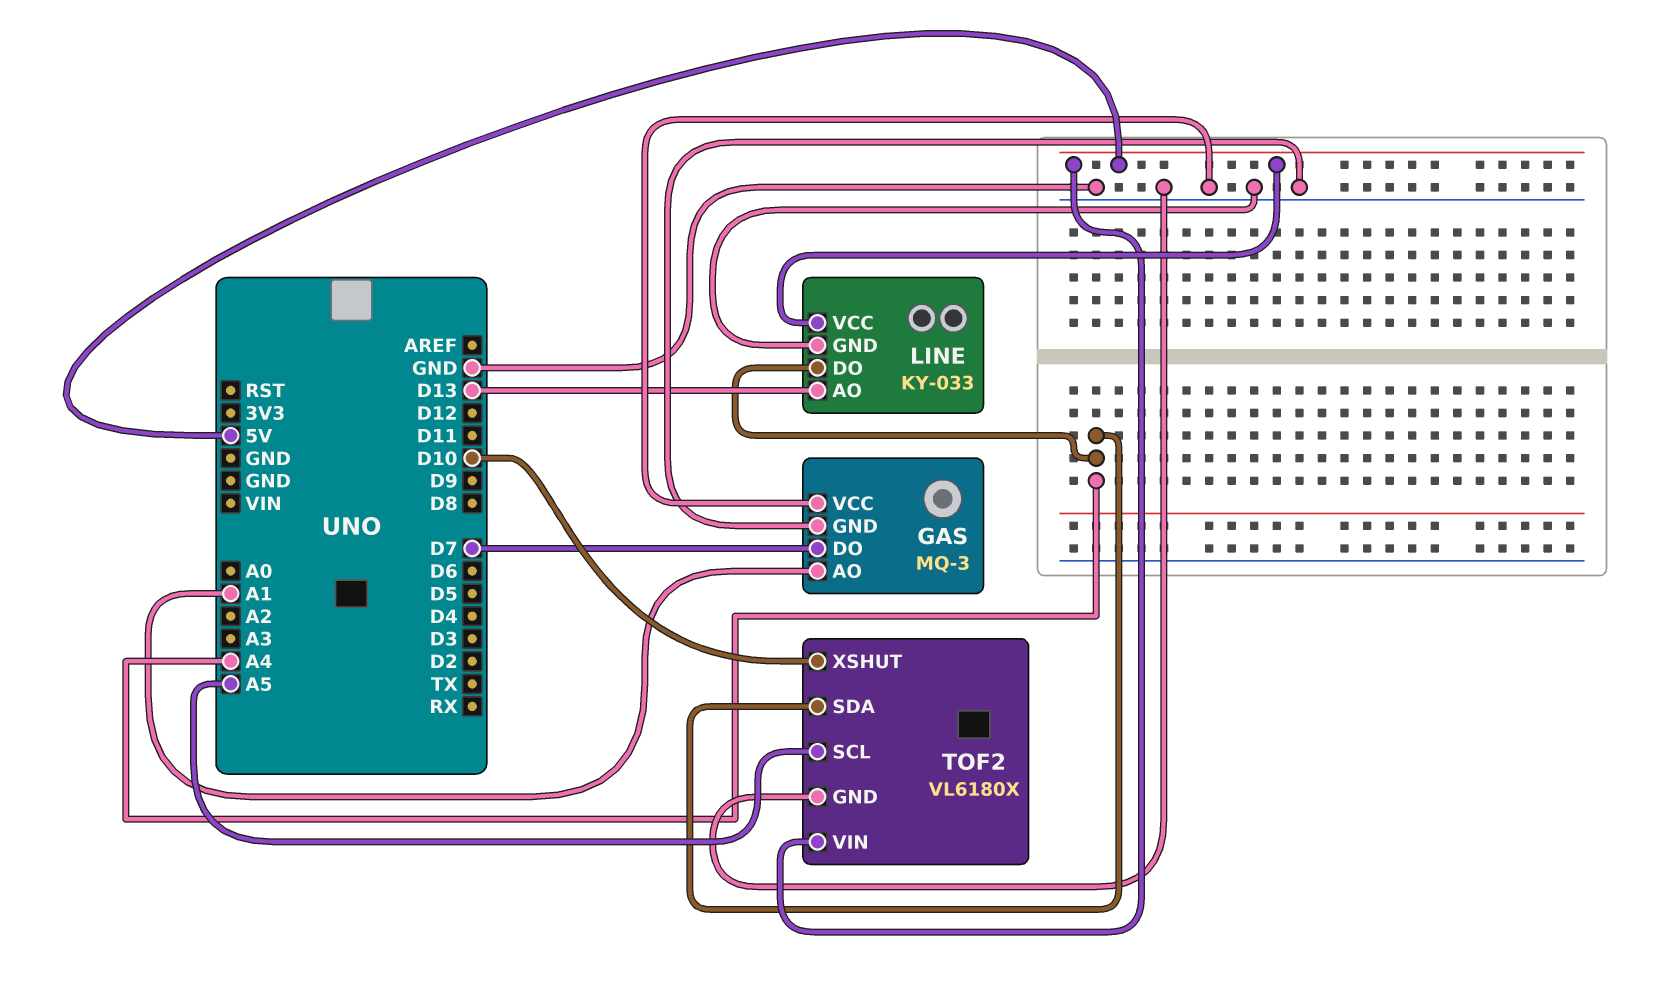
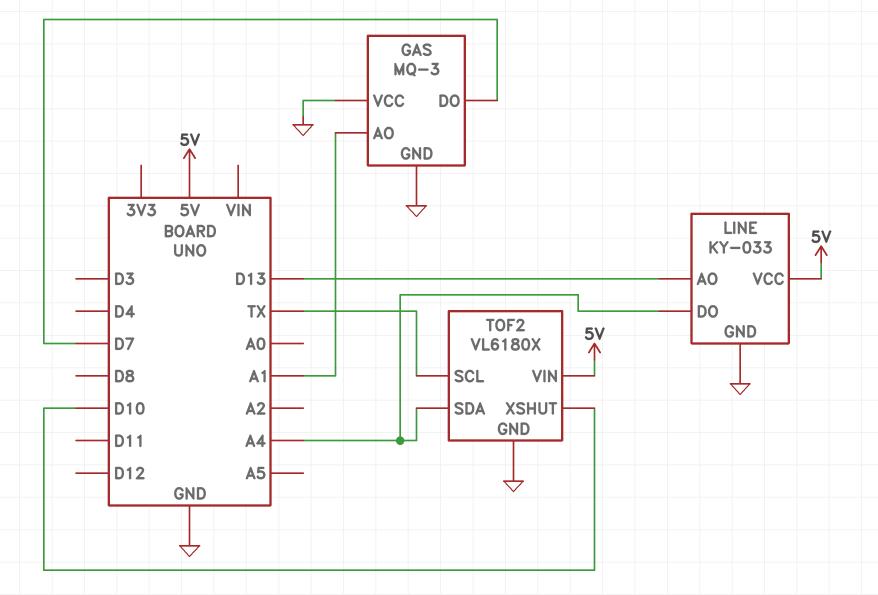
TOF2 pin SCL: A5 -> TX

